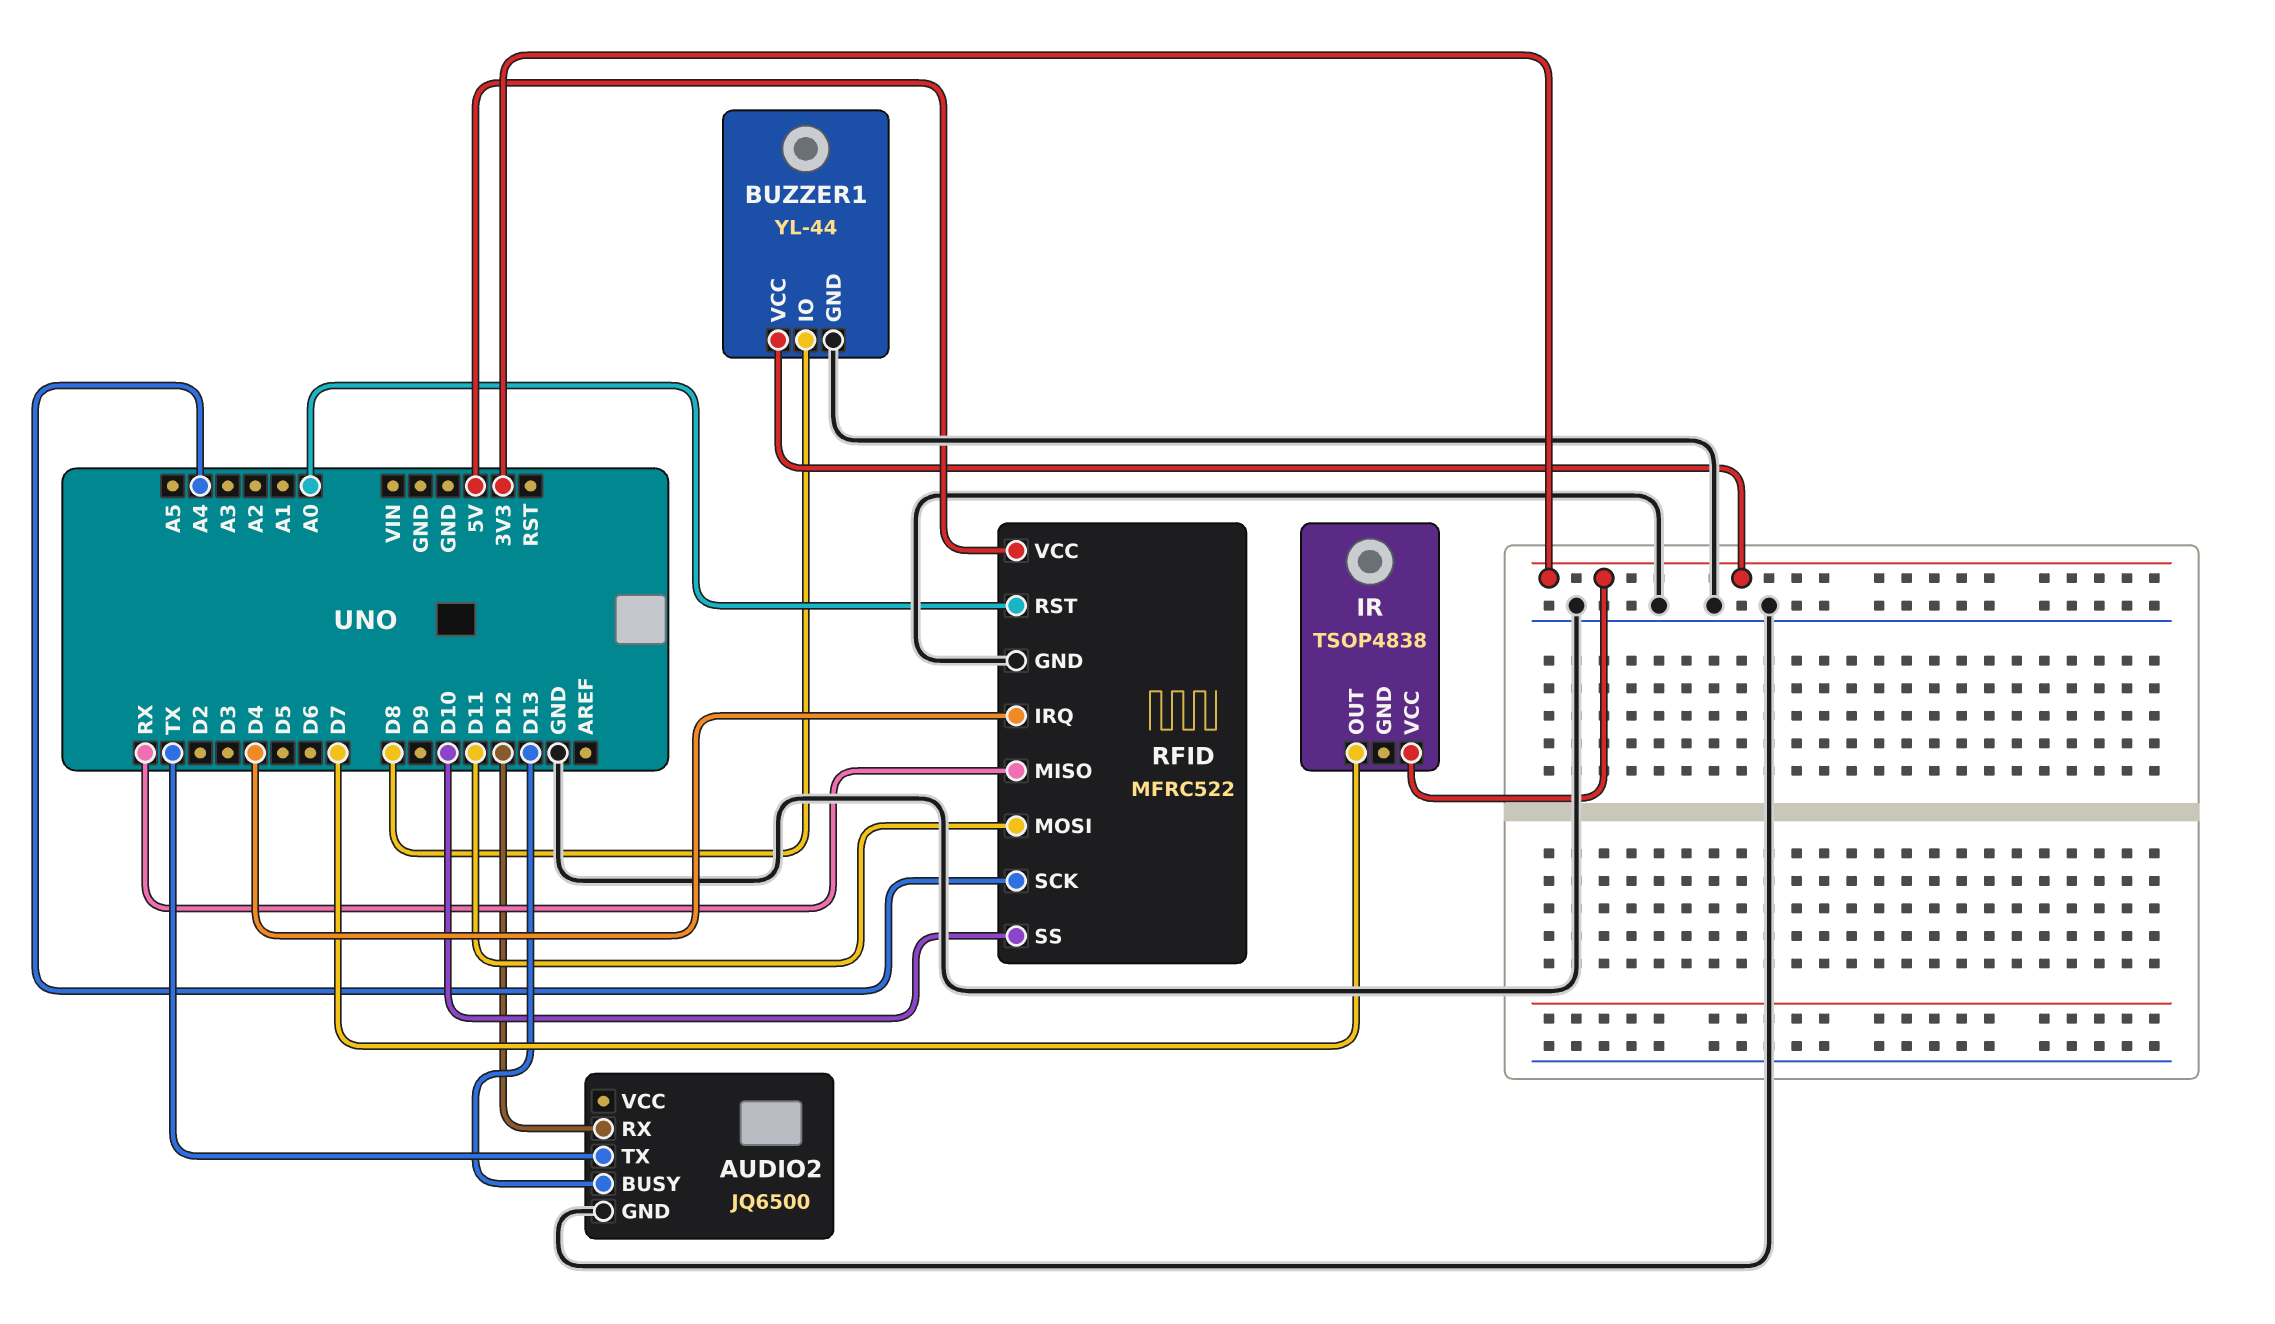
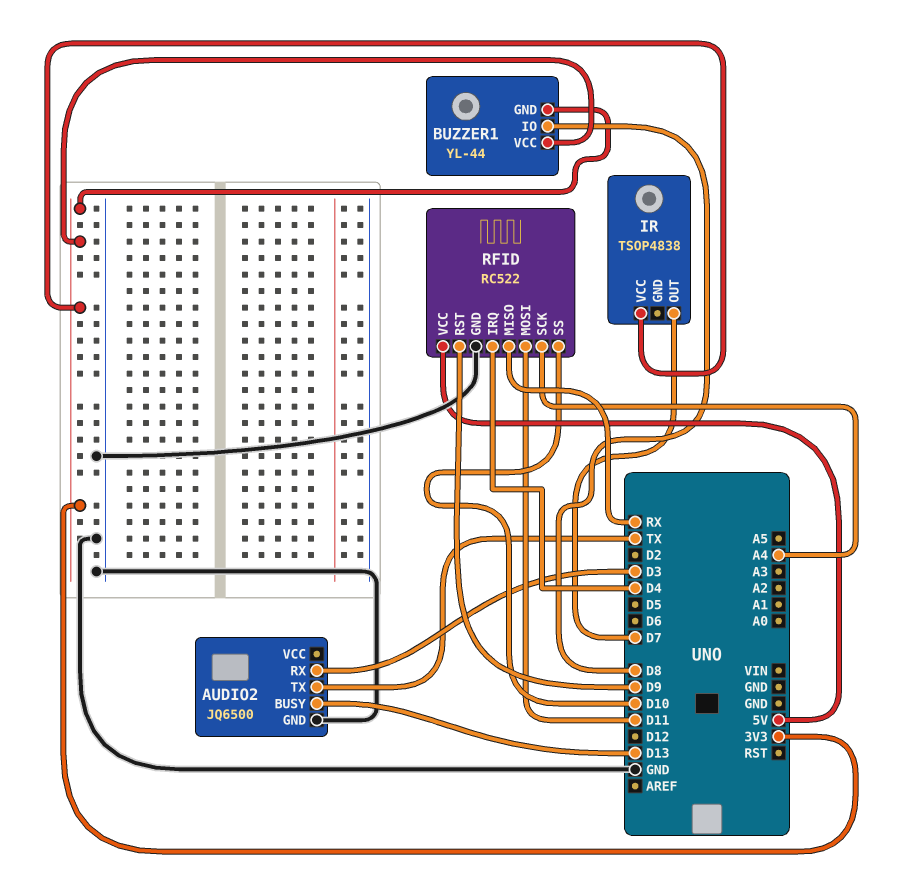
AUDIO2 pin RX: D12 -> D3
BUZZER1 pin GND: GND -> 3V3
RFID: MFRC522 -> RC522
RFID pin RST: A0 -> D9

